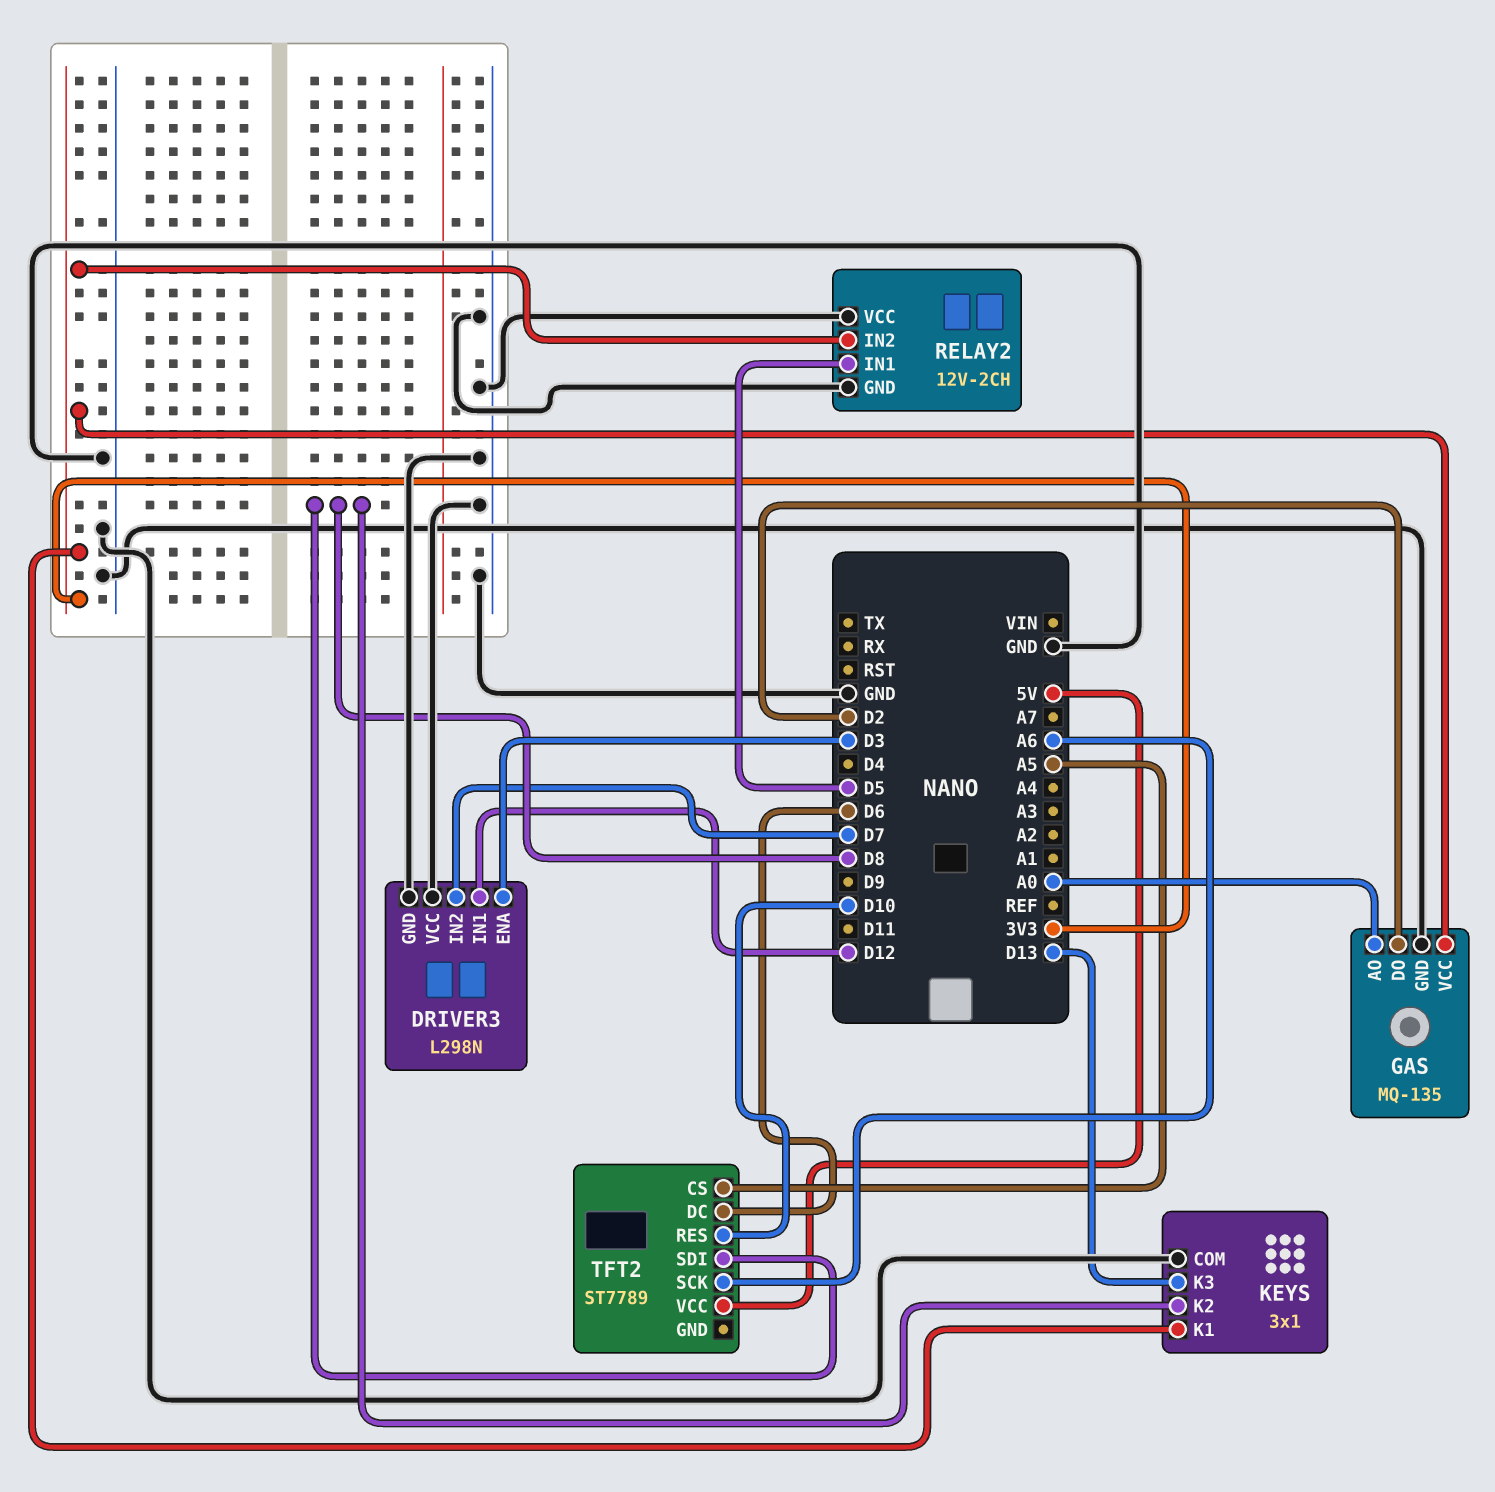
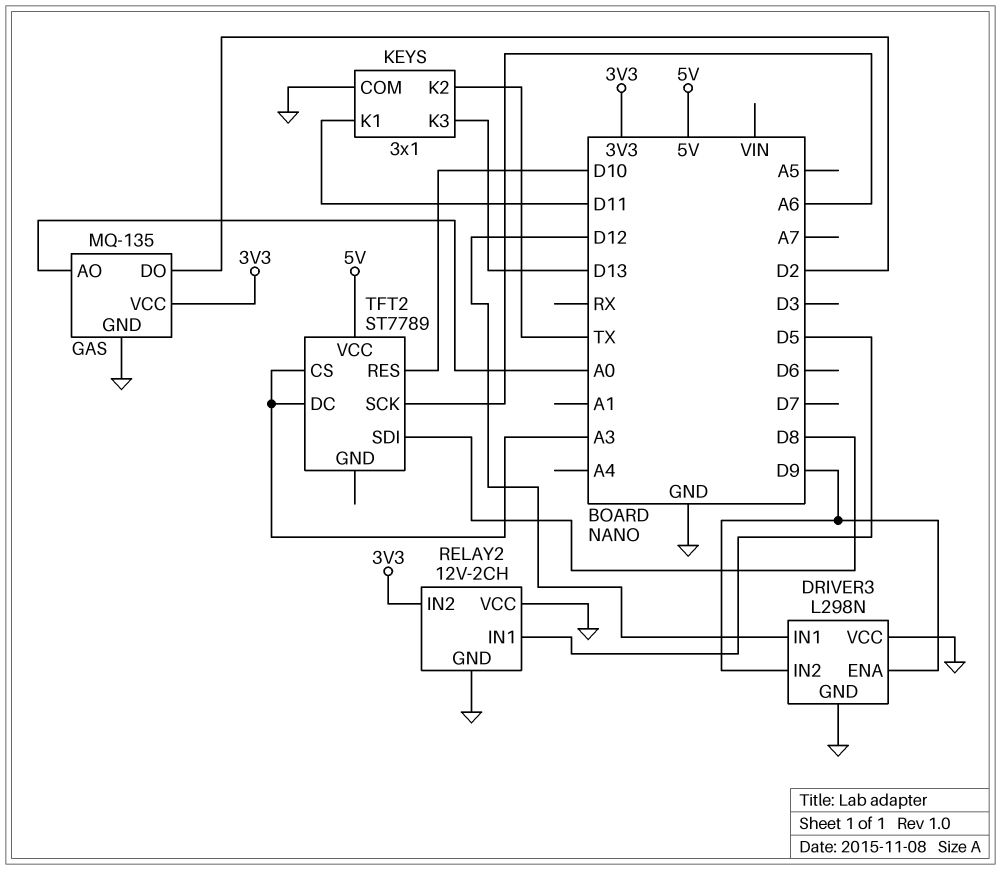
DRIVER3 pin ENA: D3 -> D9
DRIVER3 pin IN2: D7 -> D9
KEYS pin K1: 3V3 -> D11
KEYS pin K2: D8 -> TX
TFT2 pin CS: A5 -> A3
TFT2 pin DC: D6 -> A3

